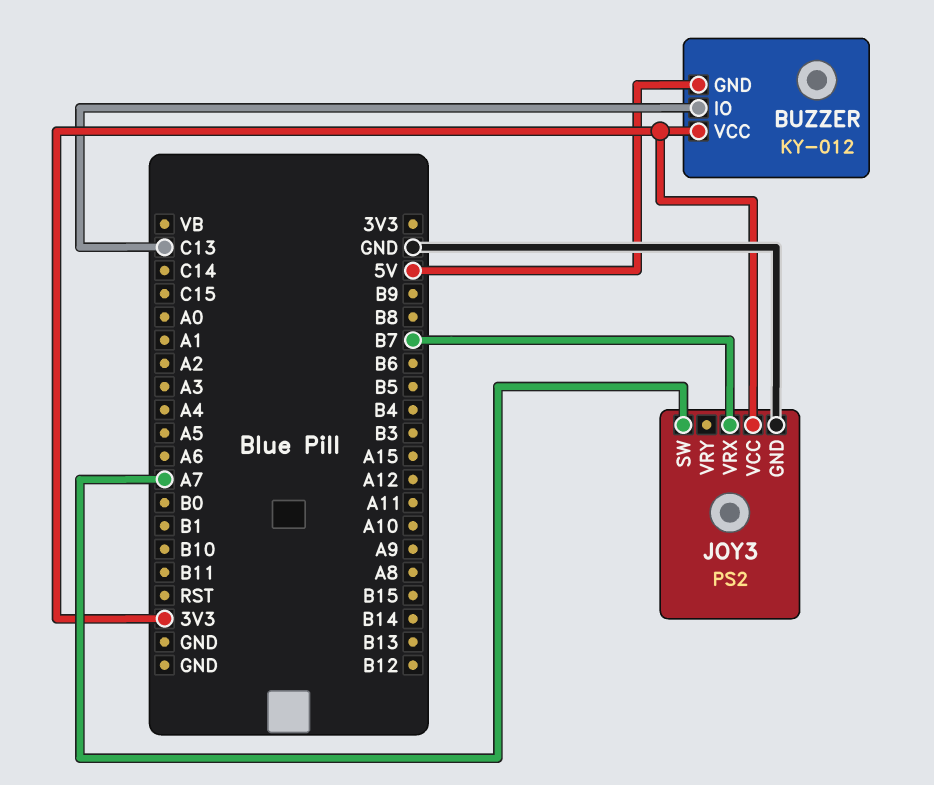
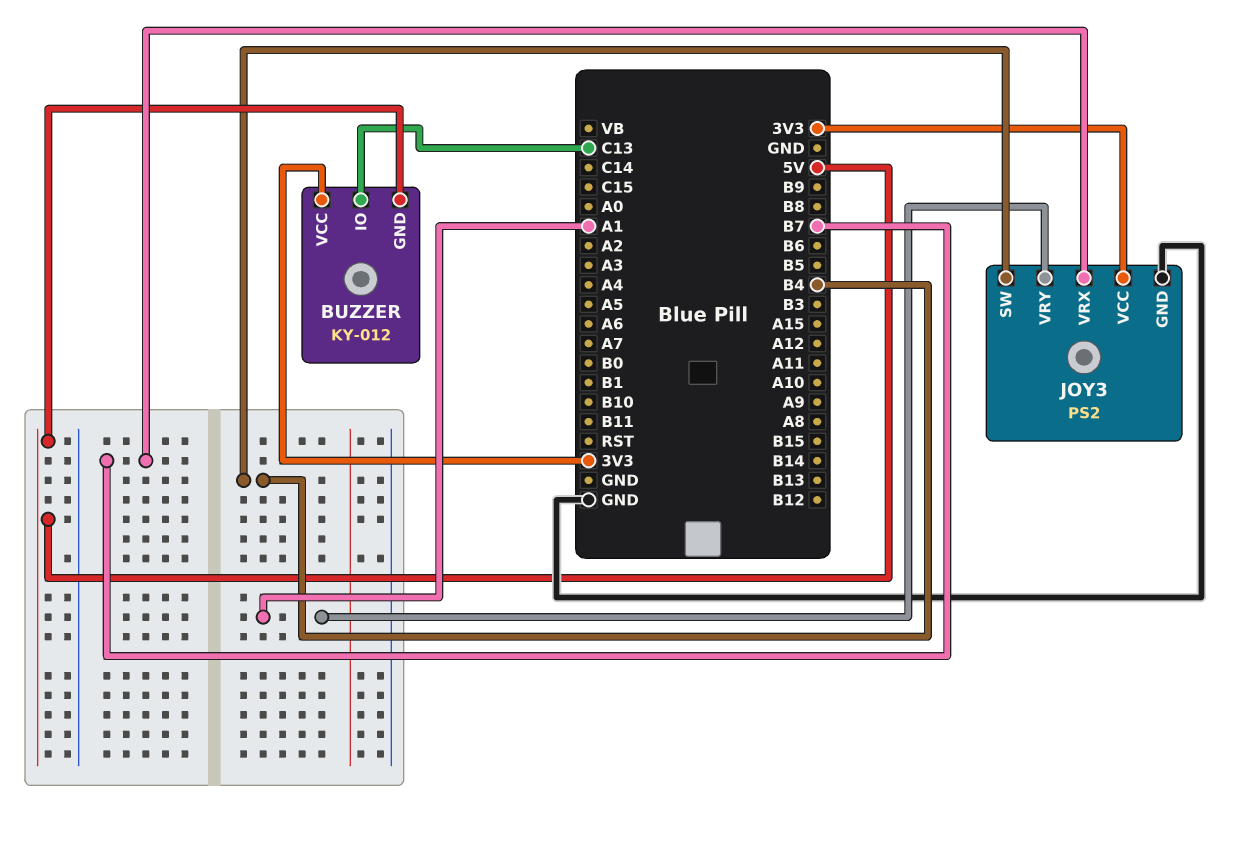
JOY3 pin SW: A7 -> B4
JOY3 pin VRY: none -> A1

